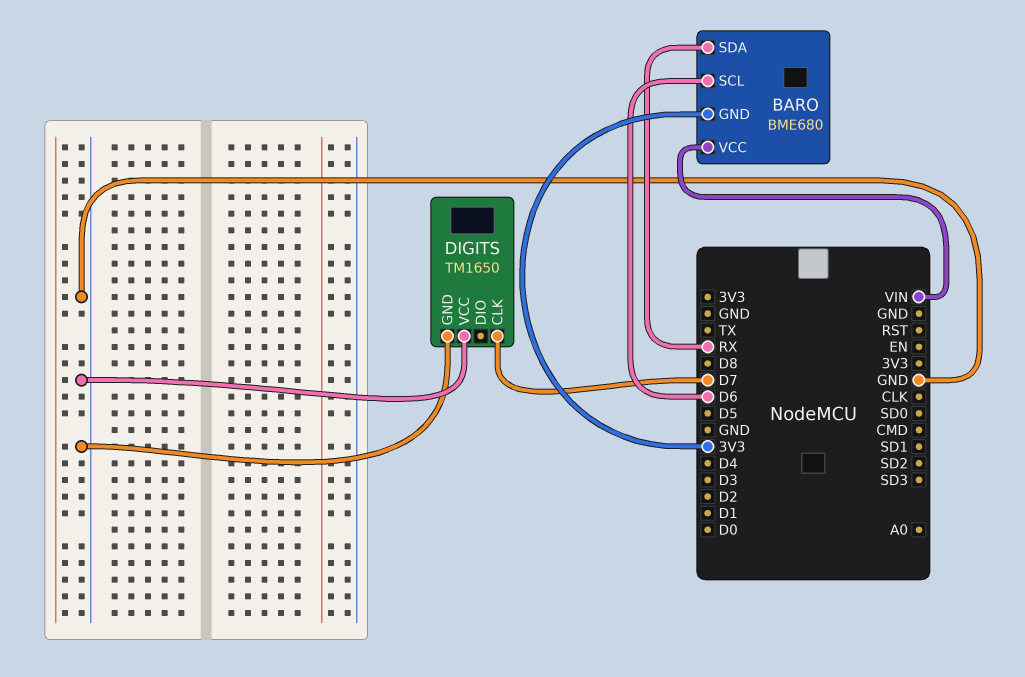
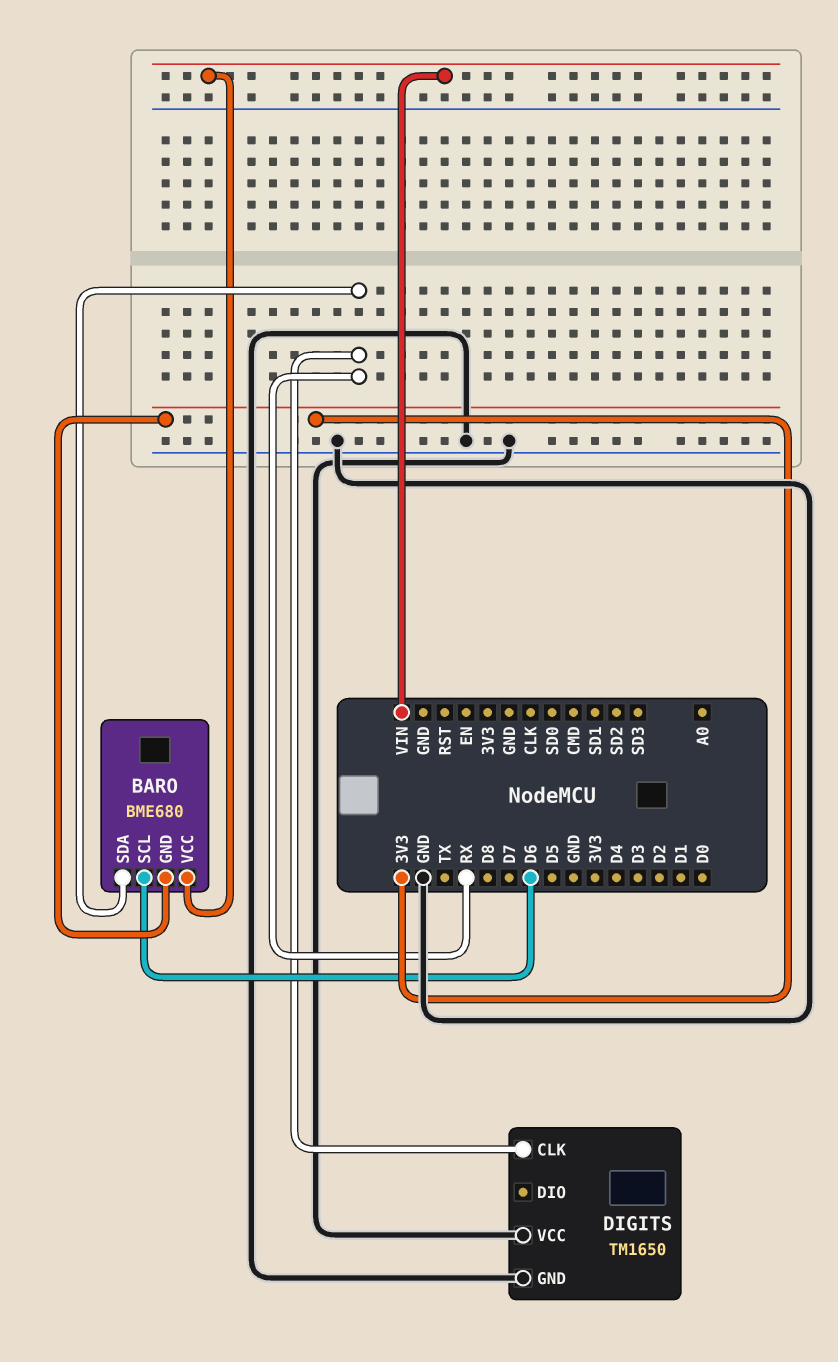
DIGITS pin CLK: D7 -> RX

